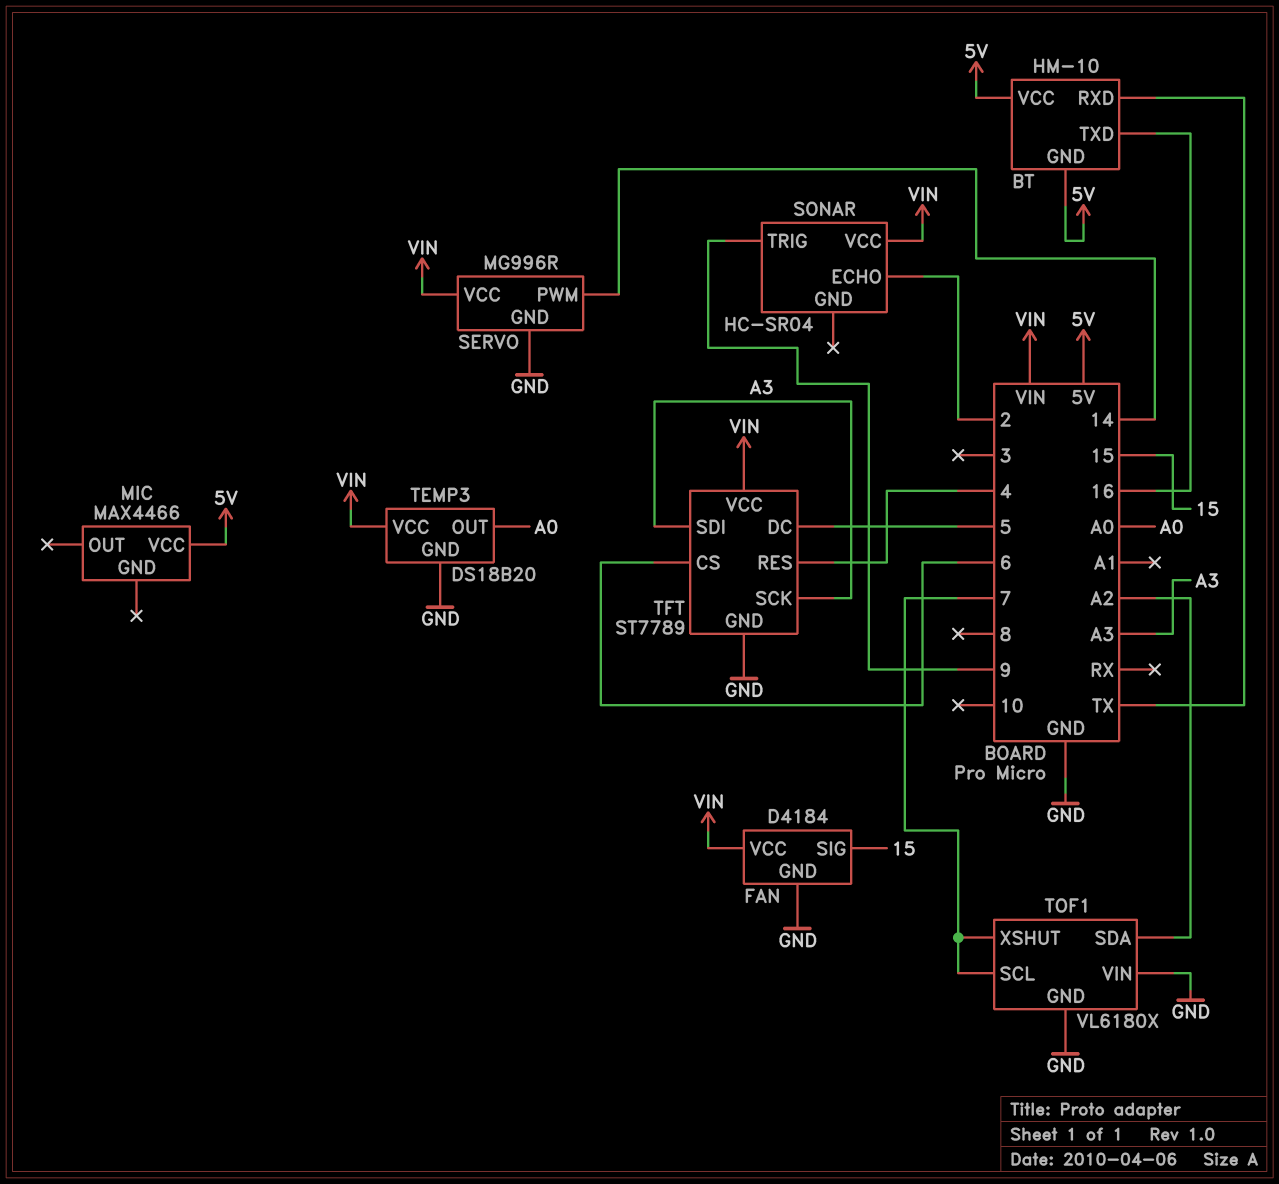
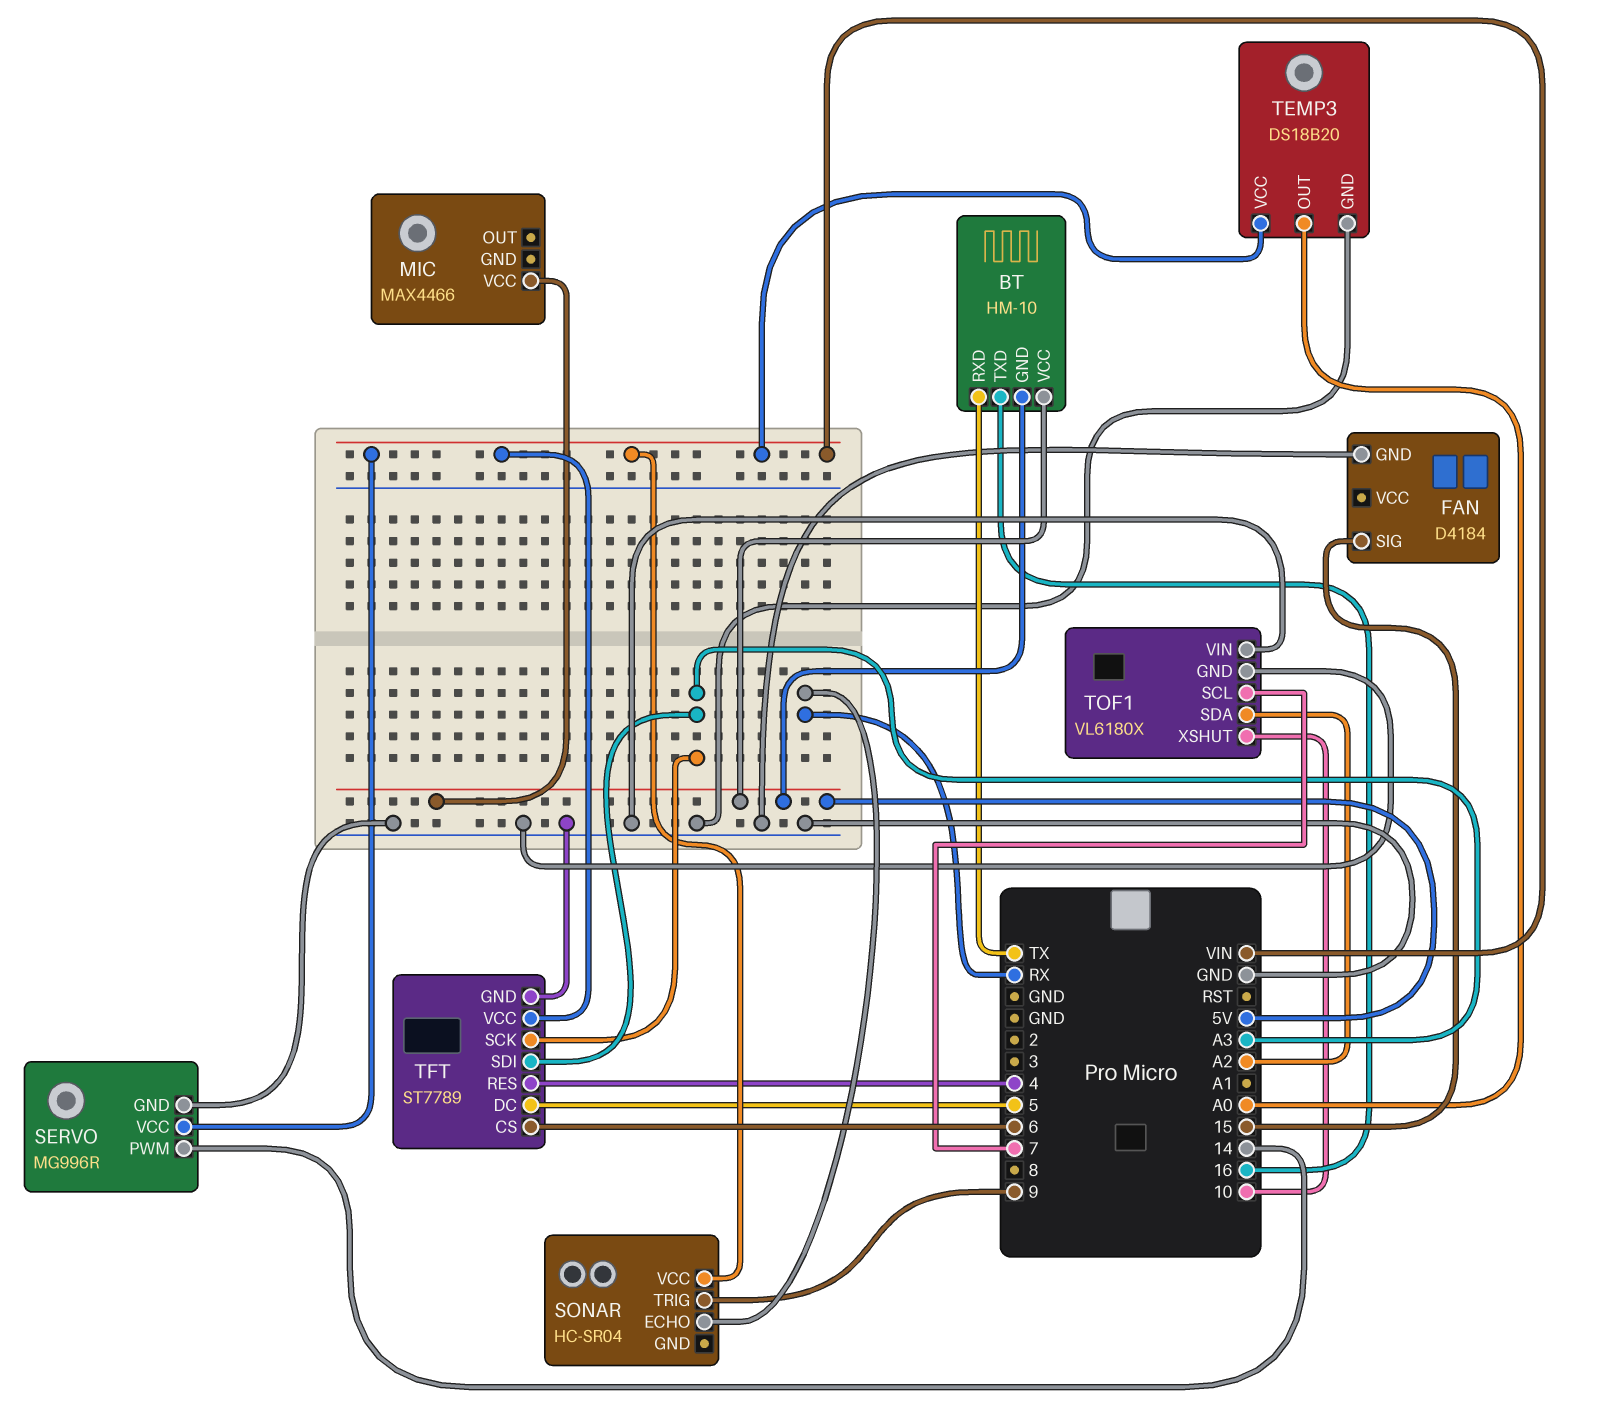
FAN pin VCC: VIN -> none
SONAR pin ECHO: 2 -> RX
TOF1 pin XSHUT: 7 -> 10

